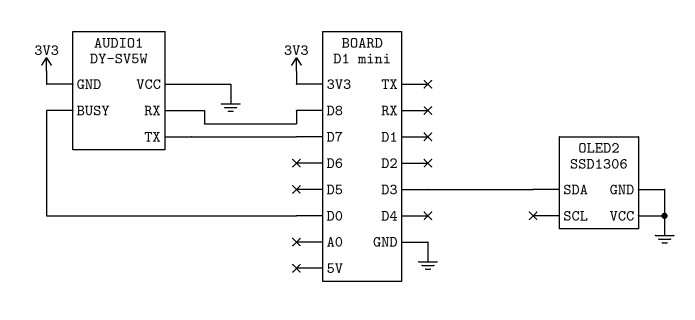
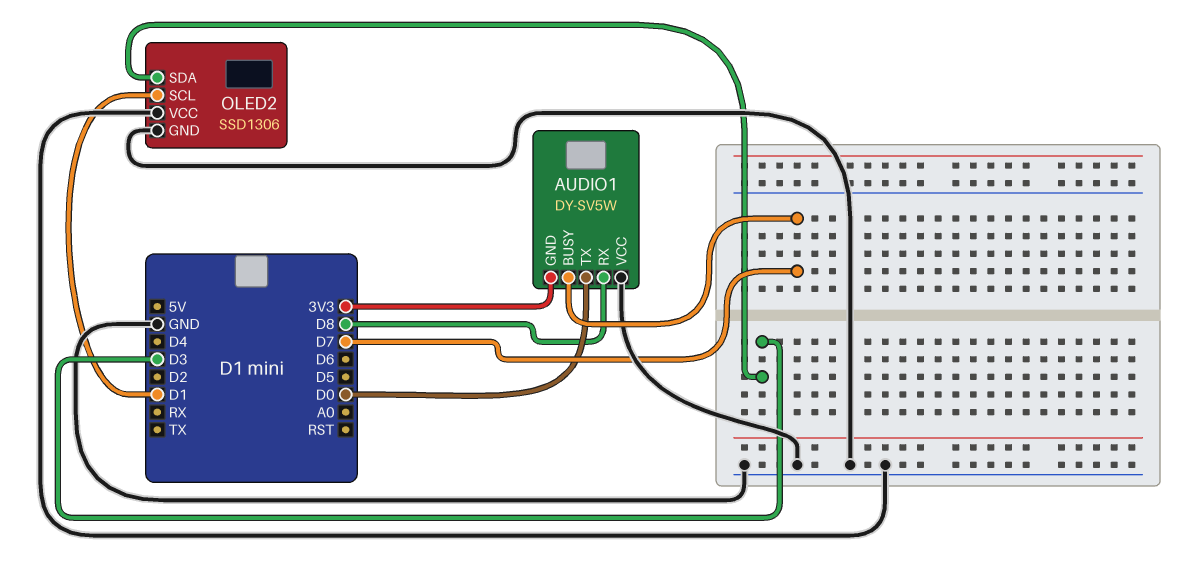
AUDIO1 pin BUSY: D0 -> D7
AUDIO1 pin TX: D7 -> D0
OLED2 pin SCL: none -> D1

